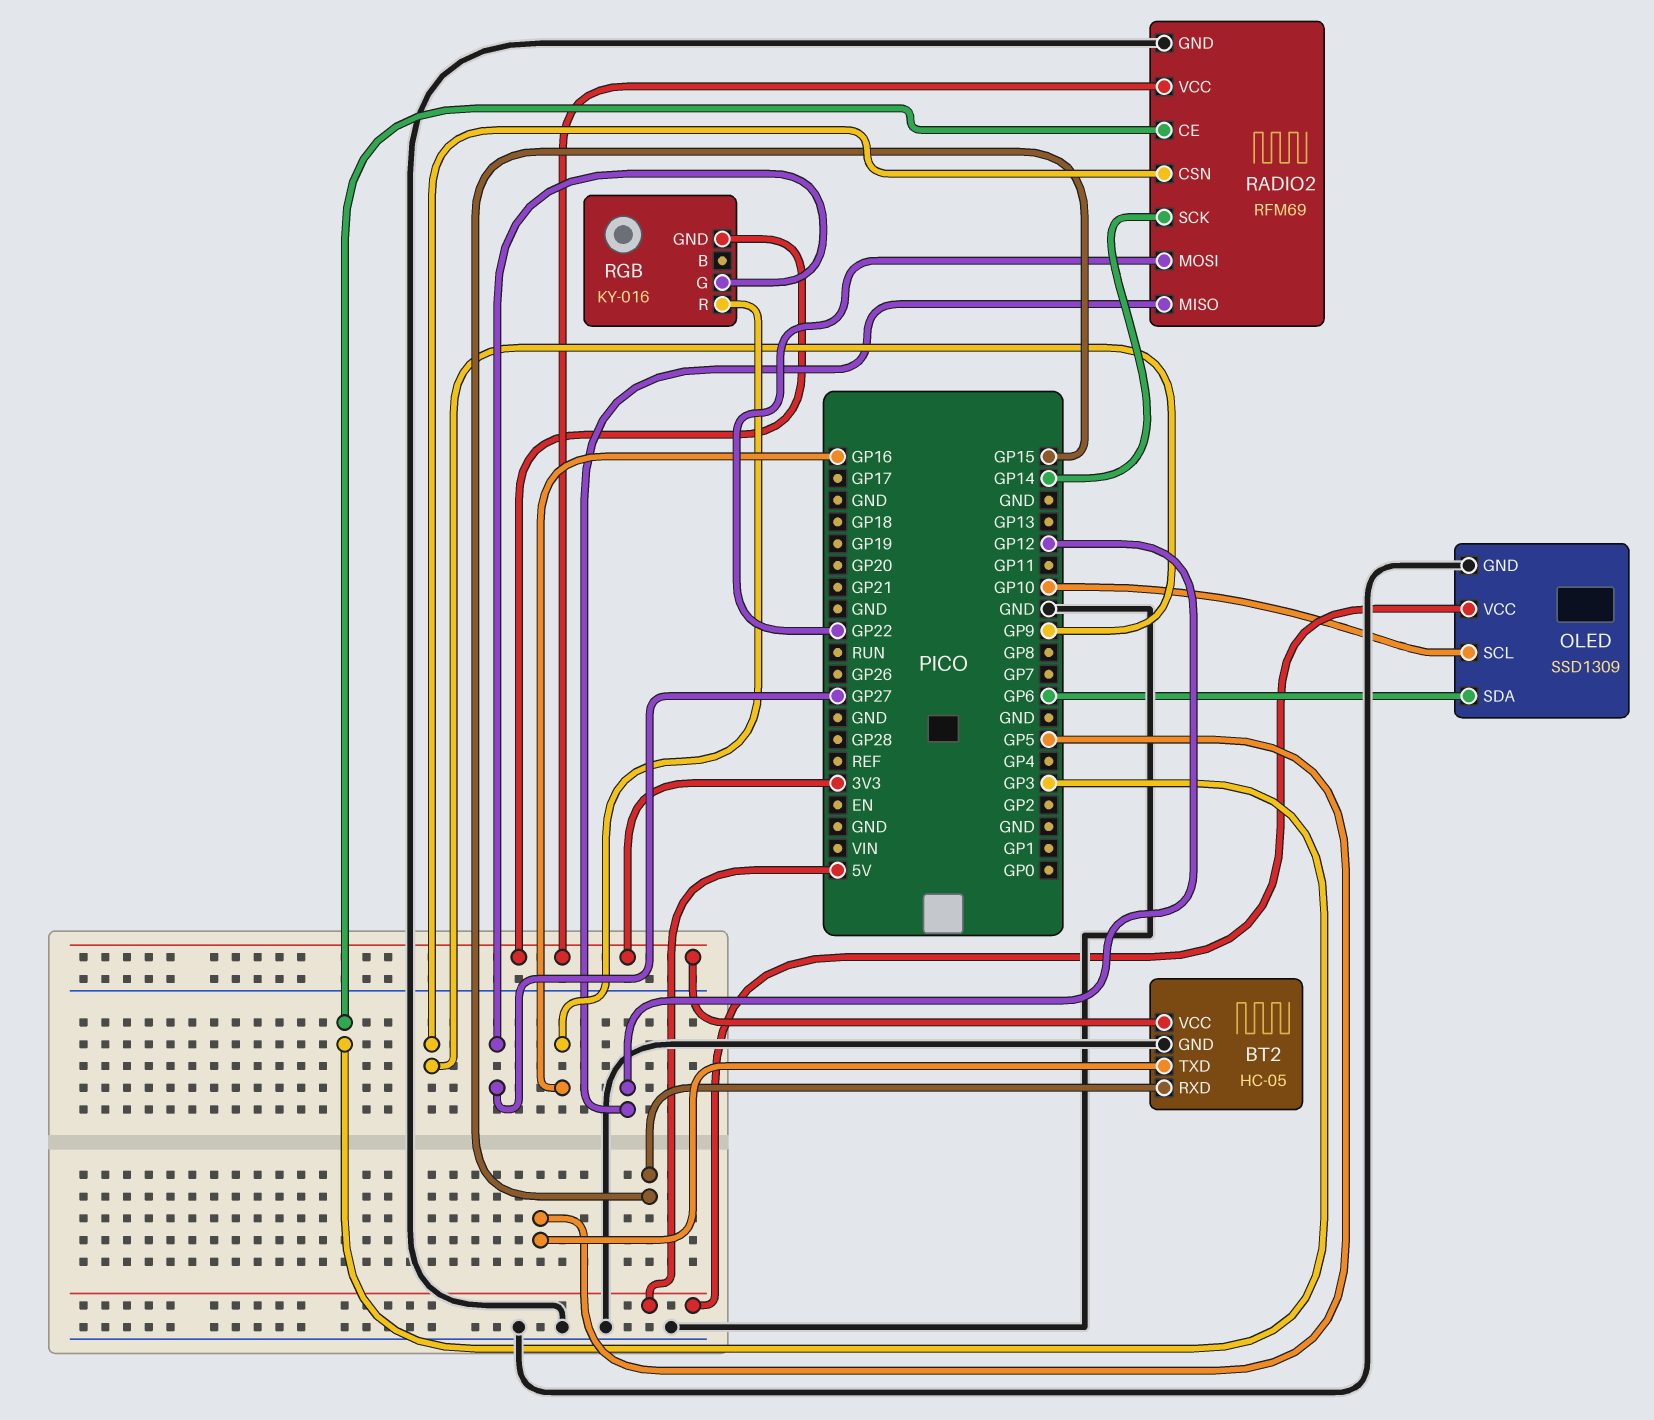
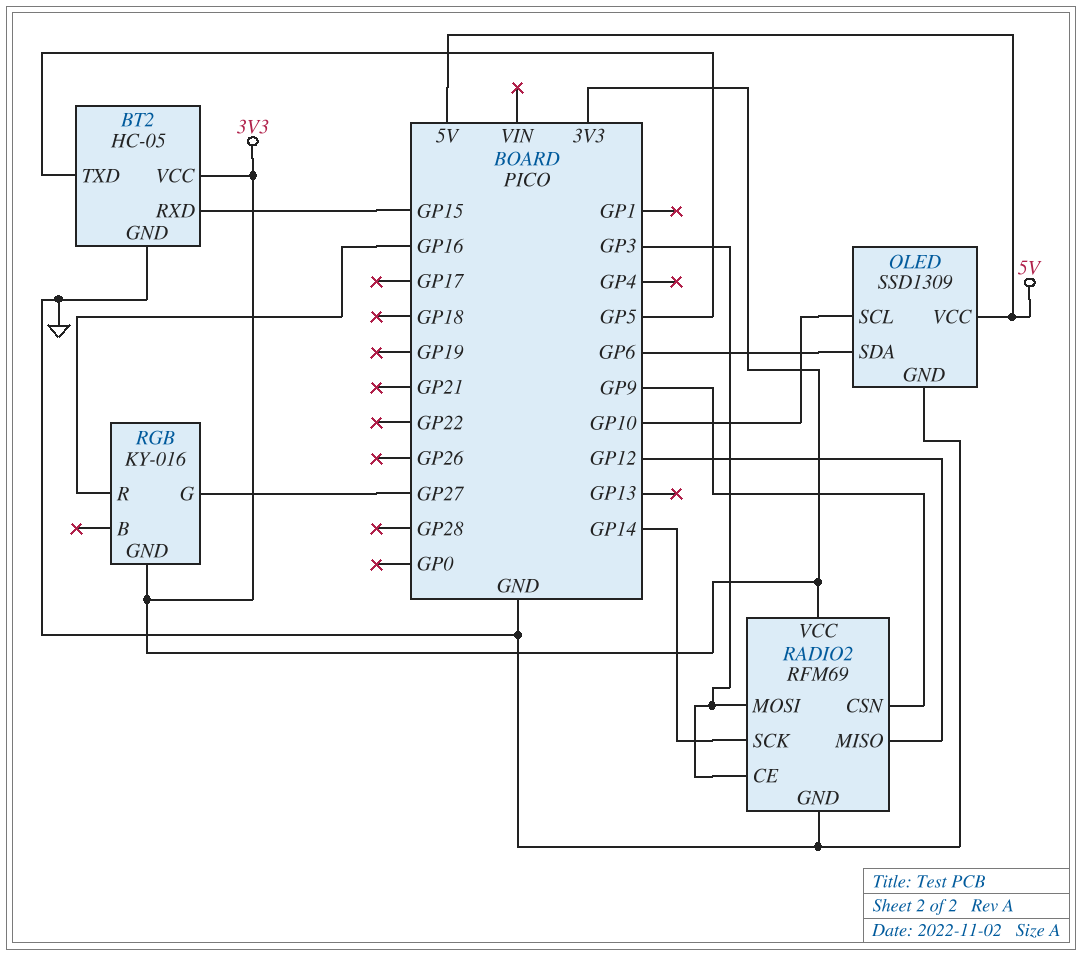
RADIO2 pin MOSI: GP22 -> GP3

